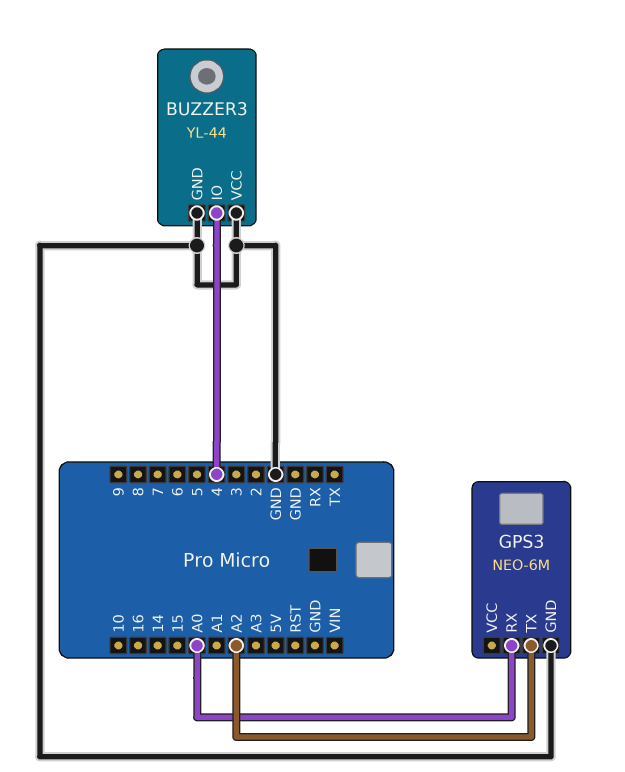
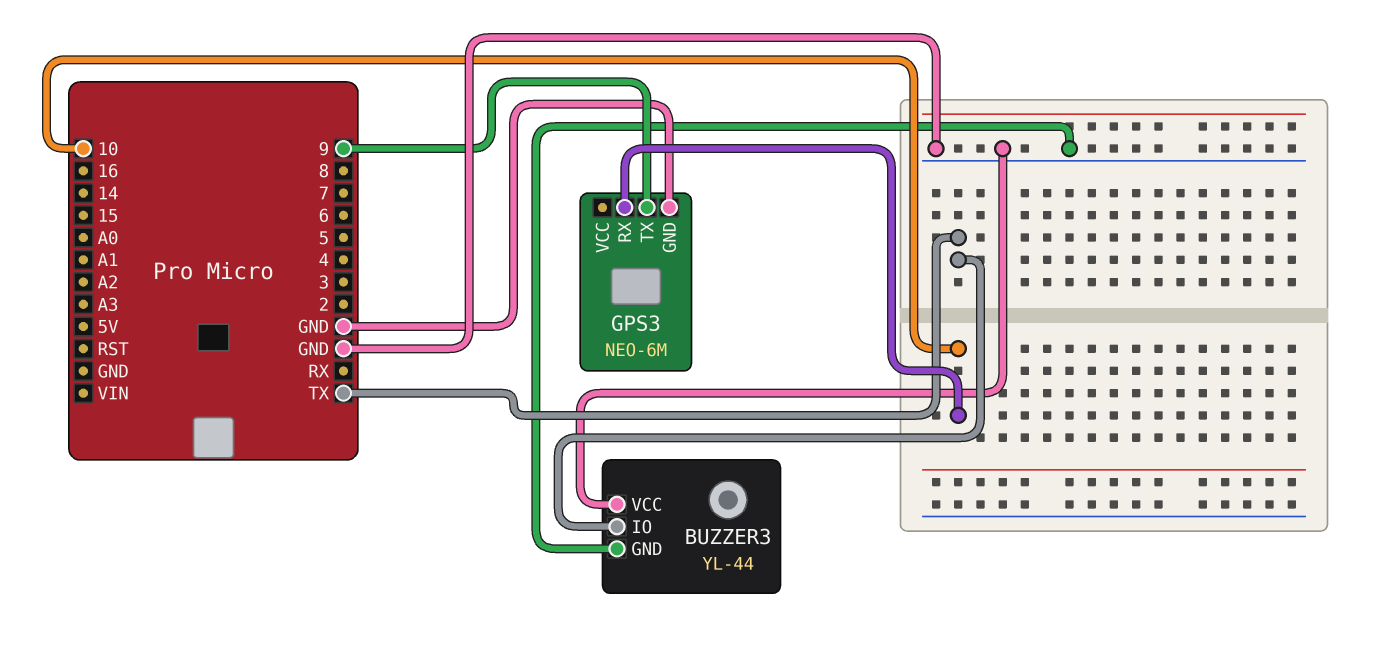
BUZZER3 pin IO: 4 -> TX
GPS3 pin RX: A0 -> 10
GPS3 pin TX: A2 -> 9

